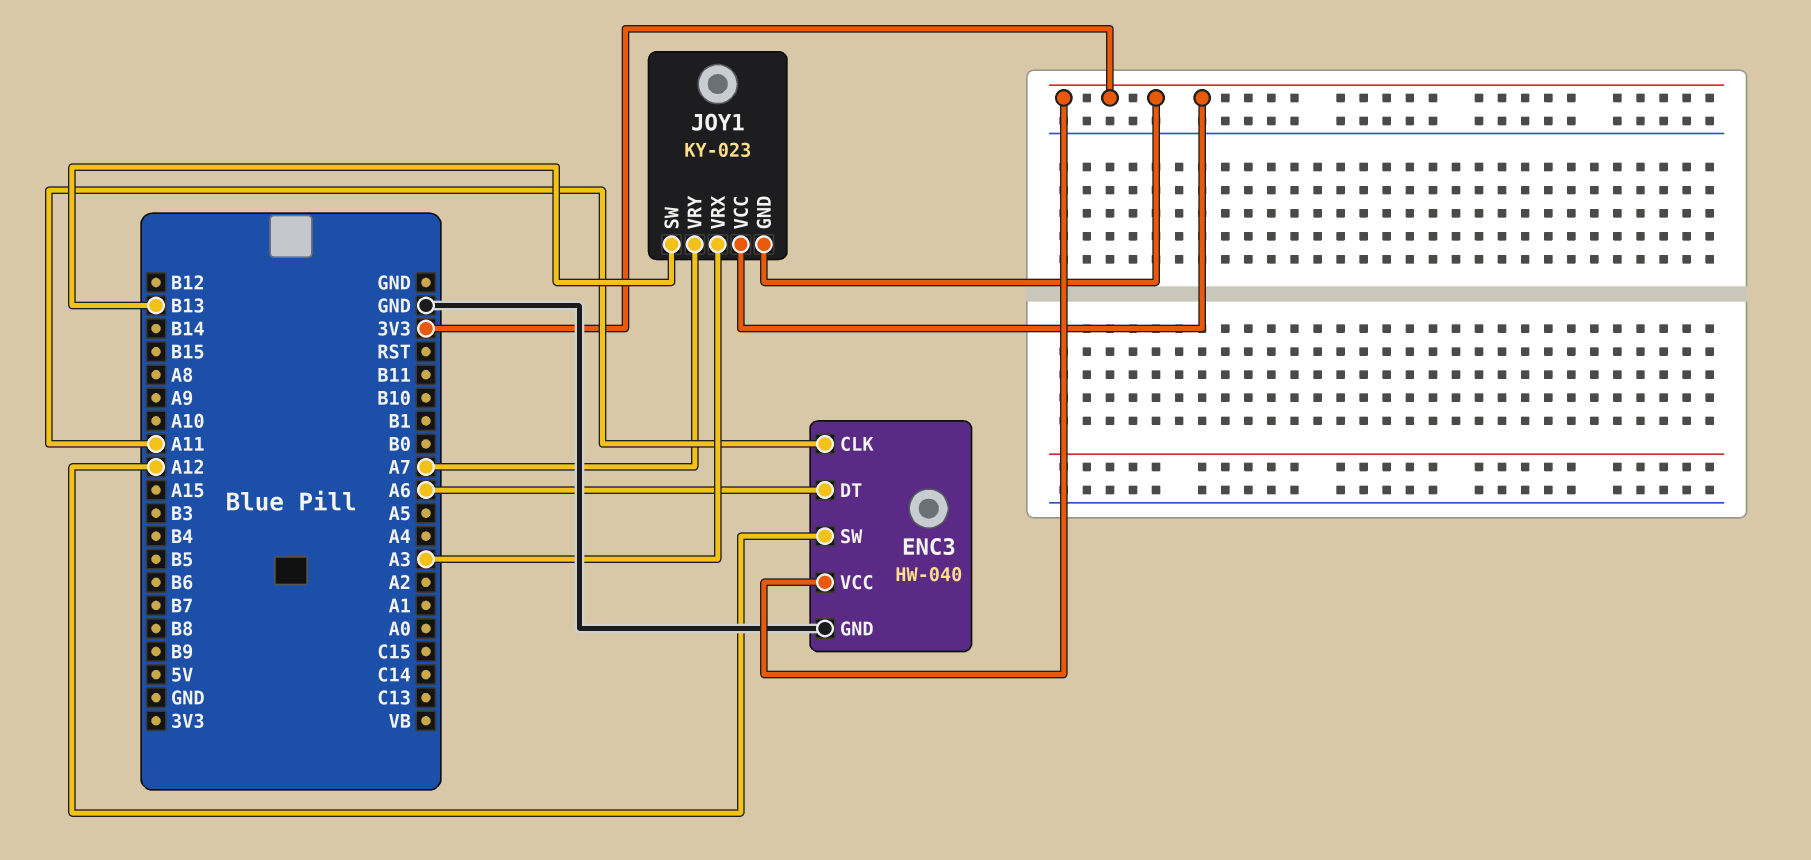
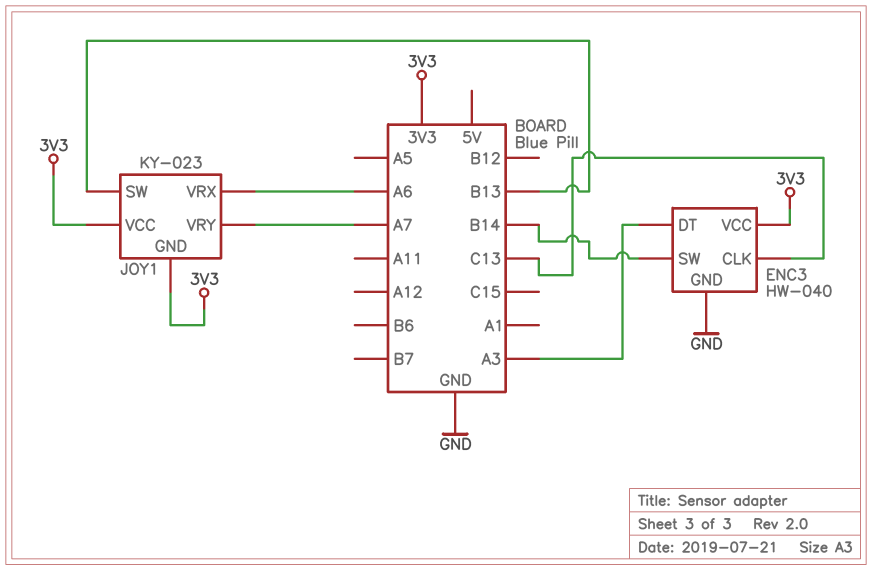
ENC3 pin CLK: A11 -> C13
ENC3 pin DT: A6 -> A3
ENC3 pin SW: A12 -> B14
JOY1 pin VRX: A3 -> A6

